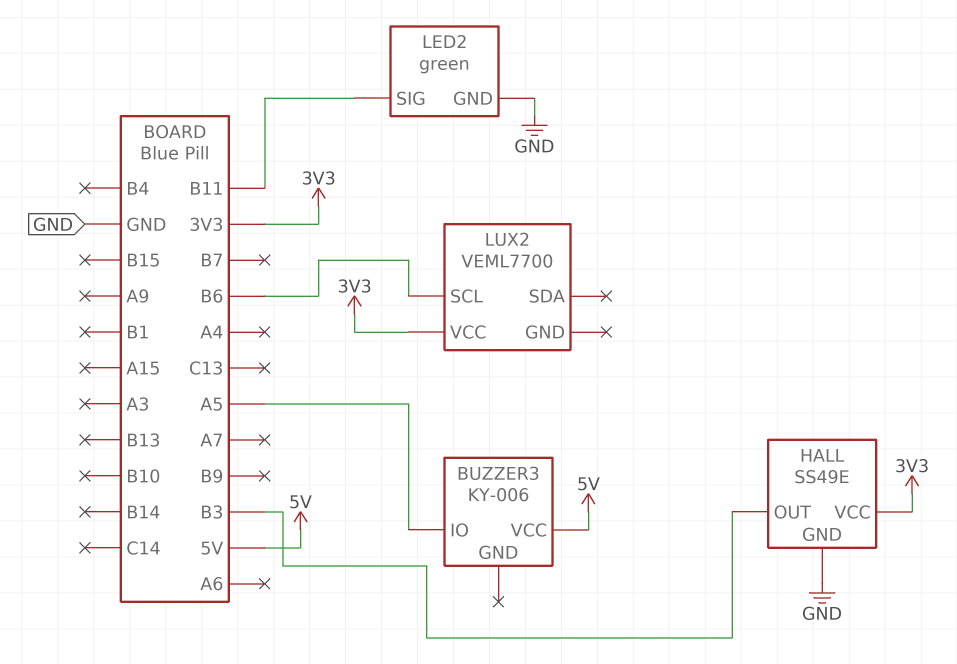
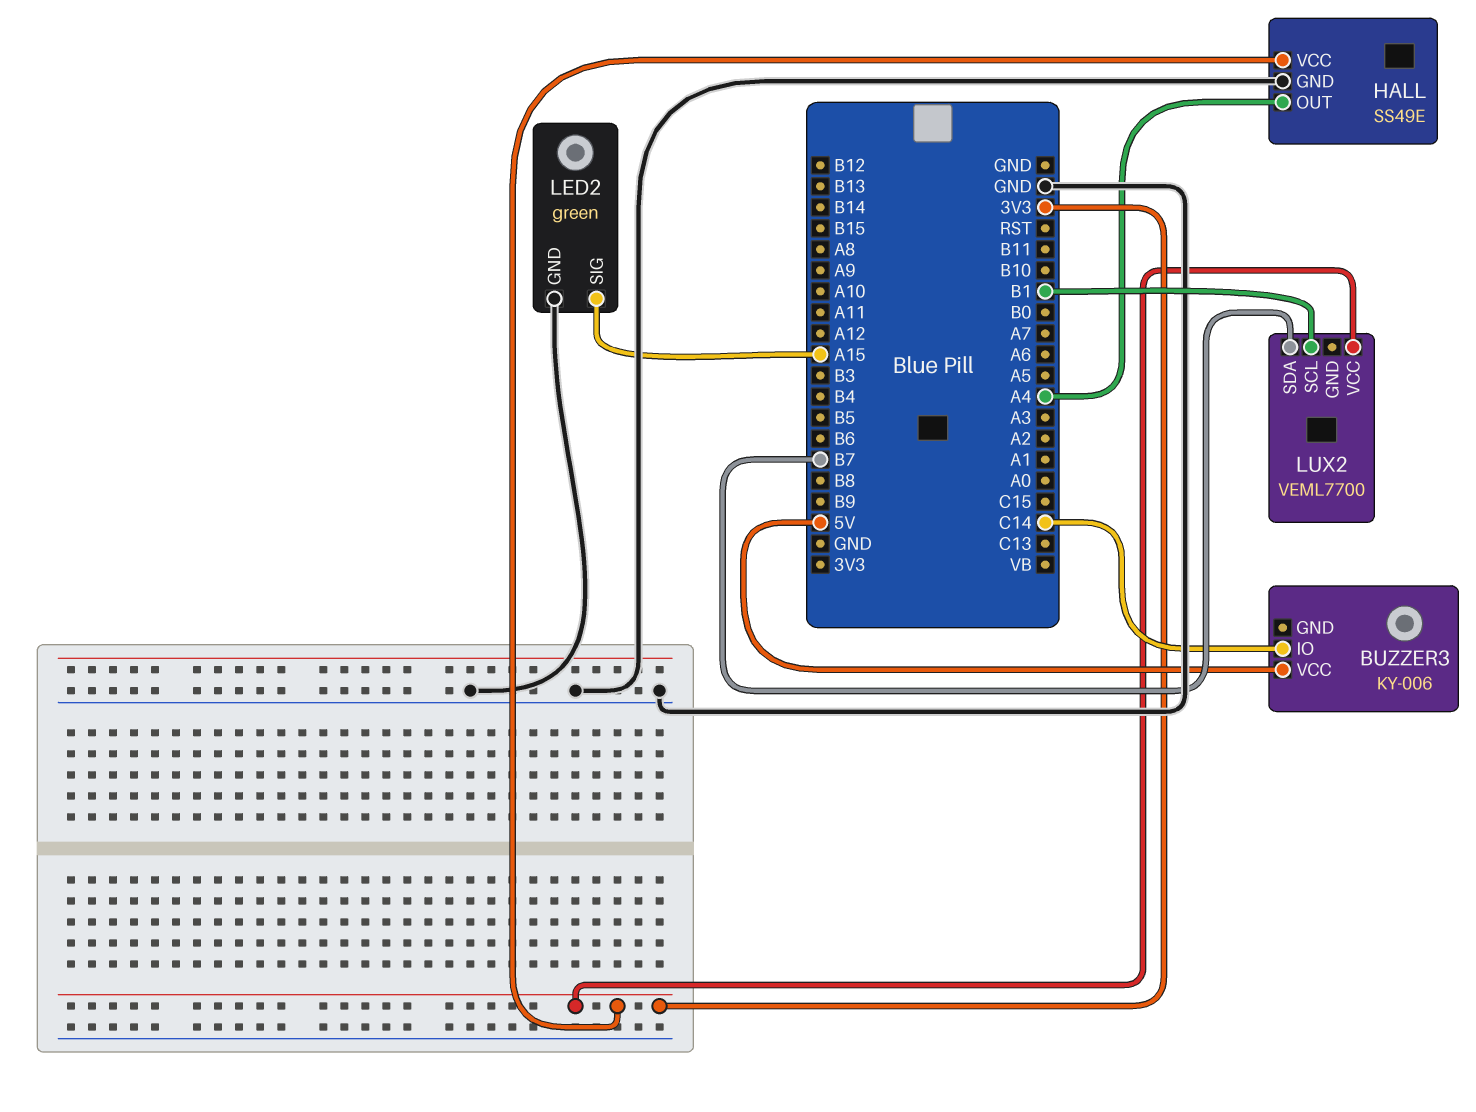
BUZZER3 pin IO: A5 -> C14
HALL pin OUT: B3 -> A4
LED2 pin SIG: B11 -> A15
LUX2 pin SCL: B6 -> B1
LUX2 pin SDA: none -> B7

